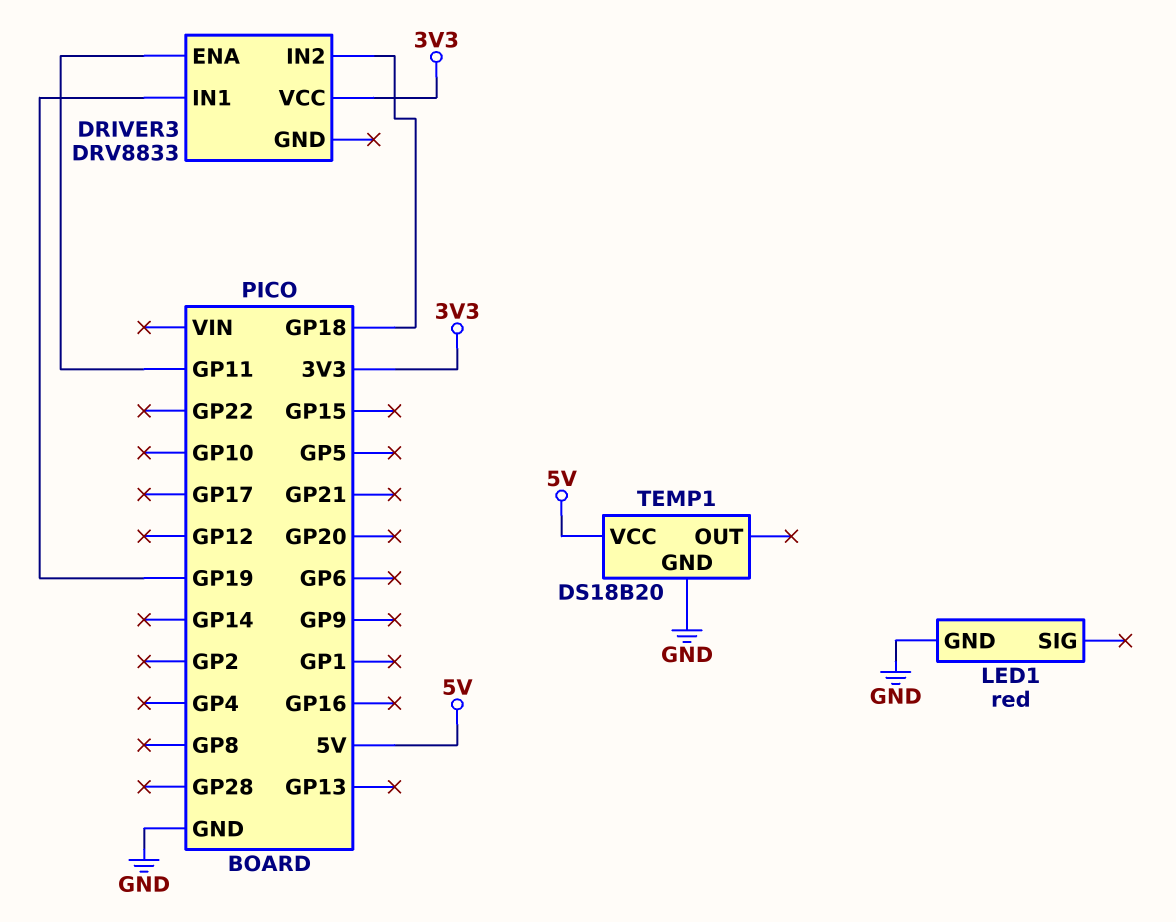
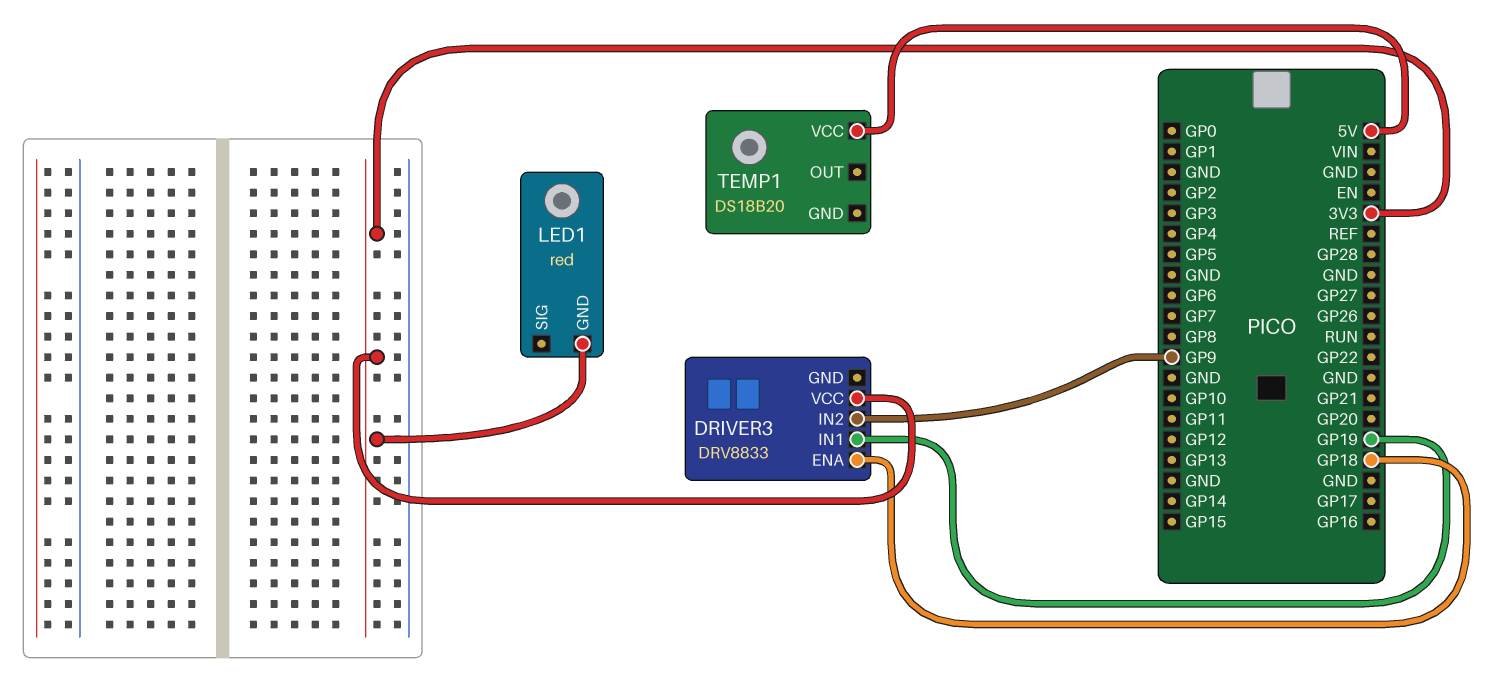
DRIVER3 pin ENA: GP11 -> GP18
DRIVER3 pin IN2: GP18 -> GP9
LED1 pin GND: GND -> 3V3
TEMP1 pin GND: GND -> none

